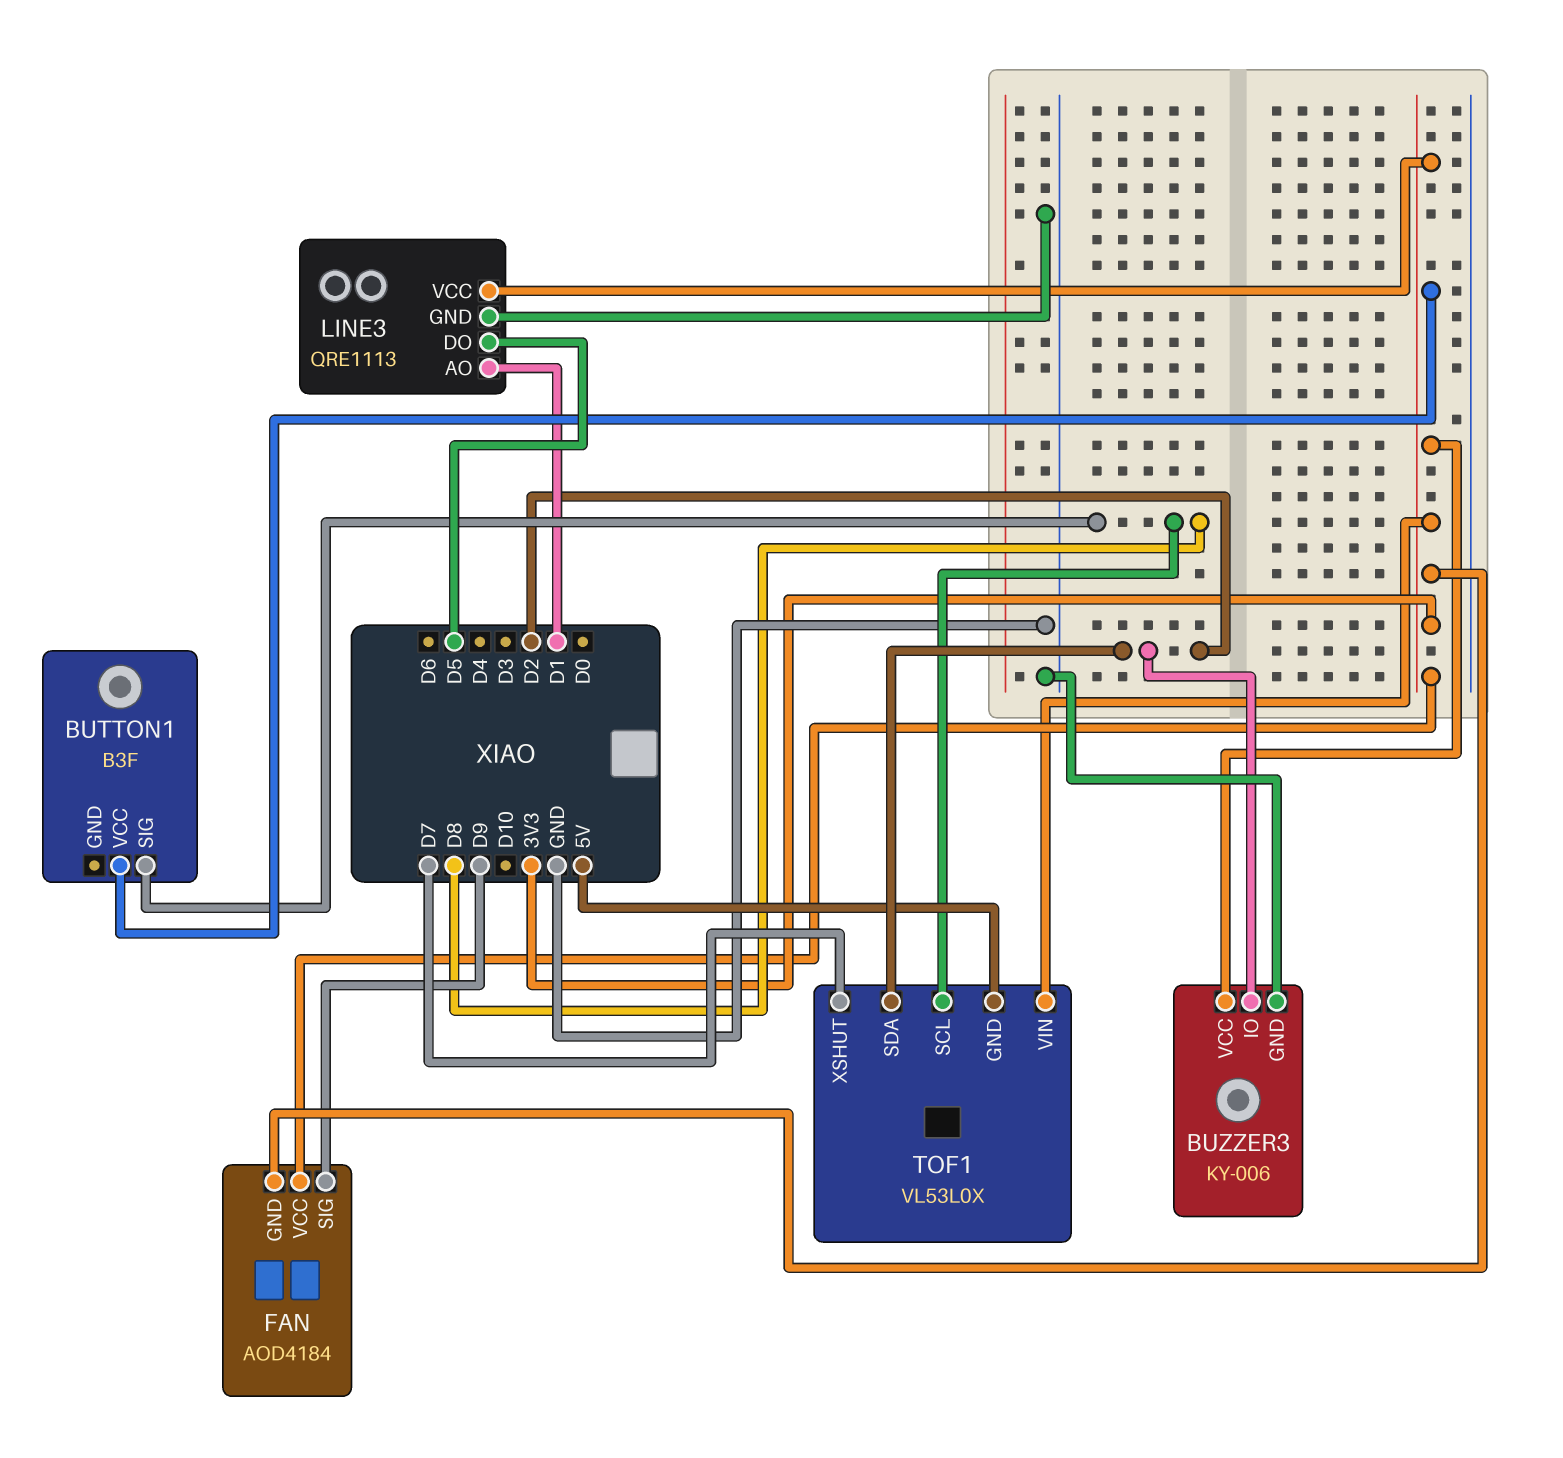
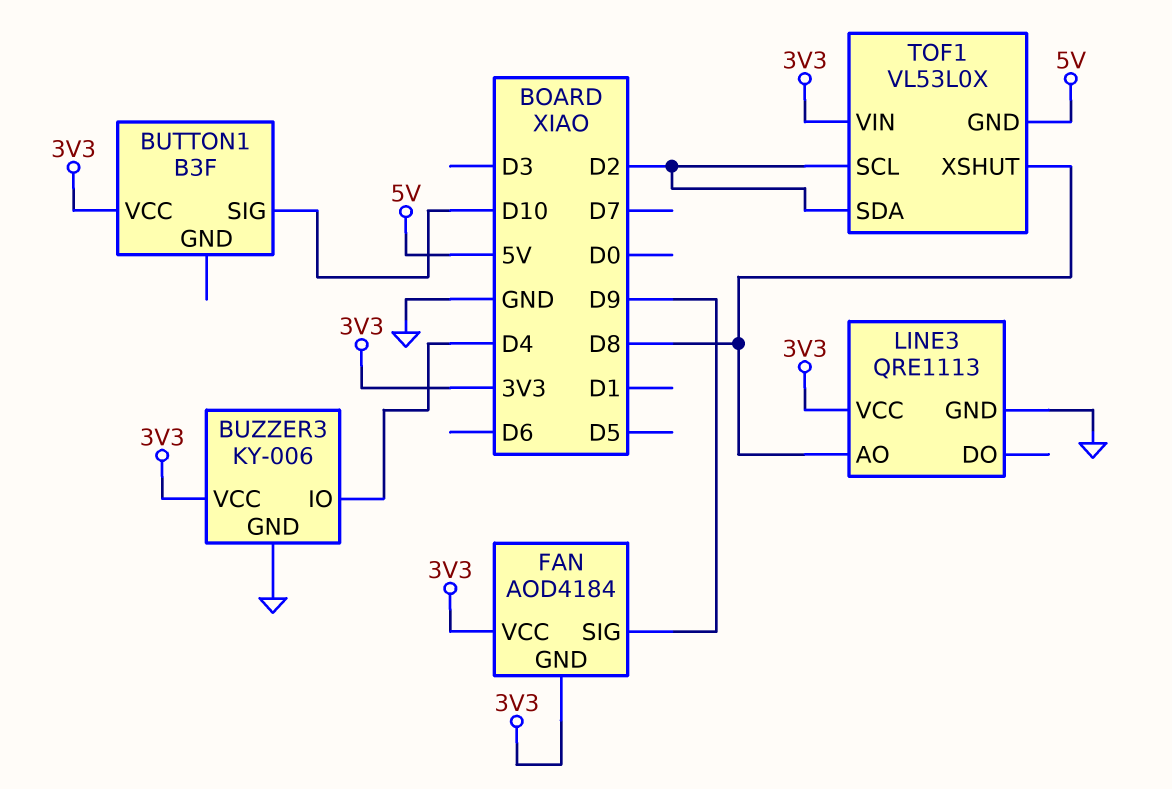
BUTTON1 pin SIG: D8 -> D10
BUZZER3 pin IO: D2 -> D4
LINE3 pin AO: D1 -> D8
LINE3 pin DO: D5 -> none
TOF1 pin SCL: D8 -> D2
TOF1 pin XSHUT: D7 -> D8

